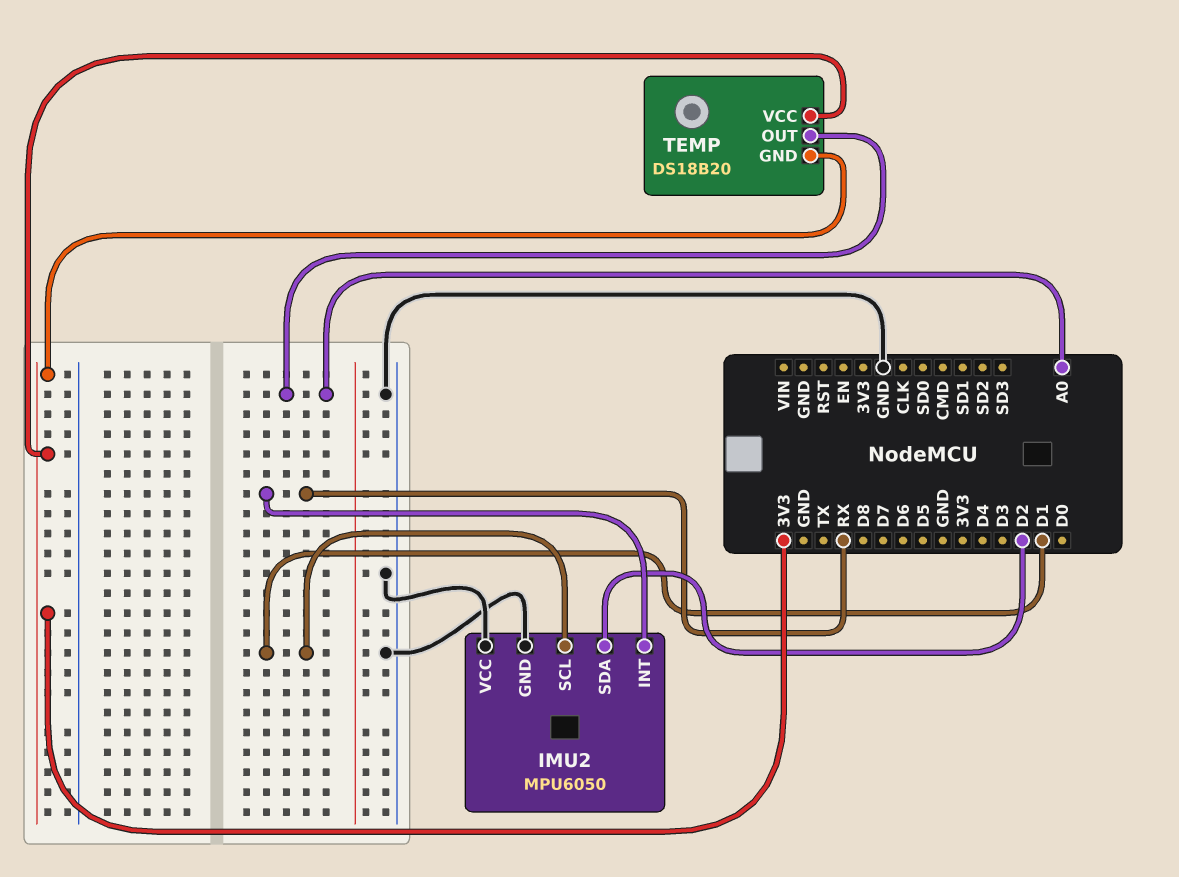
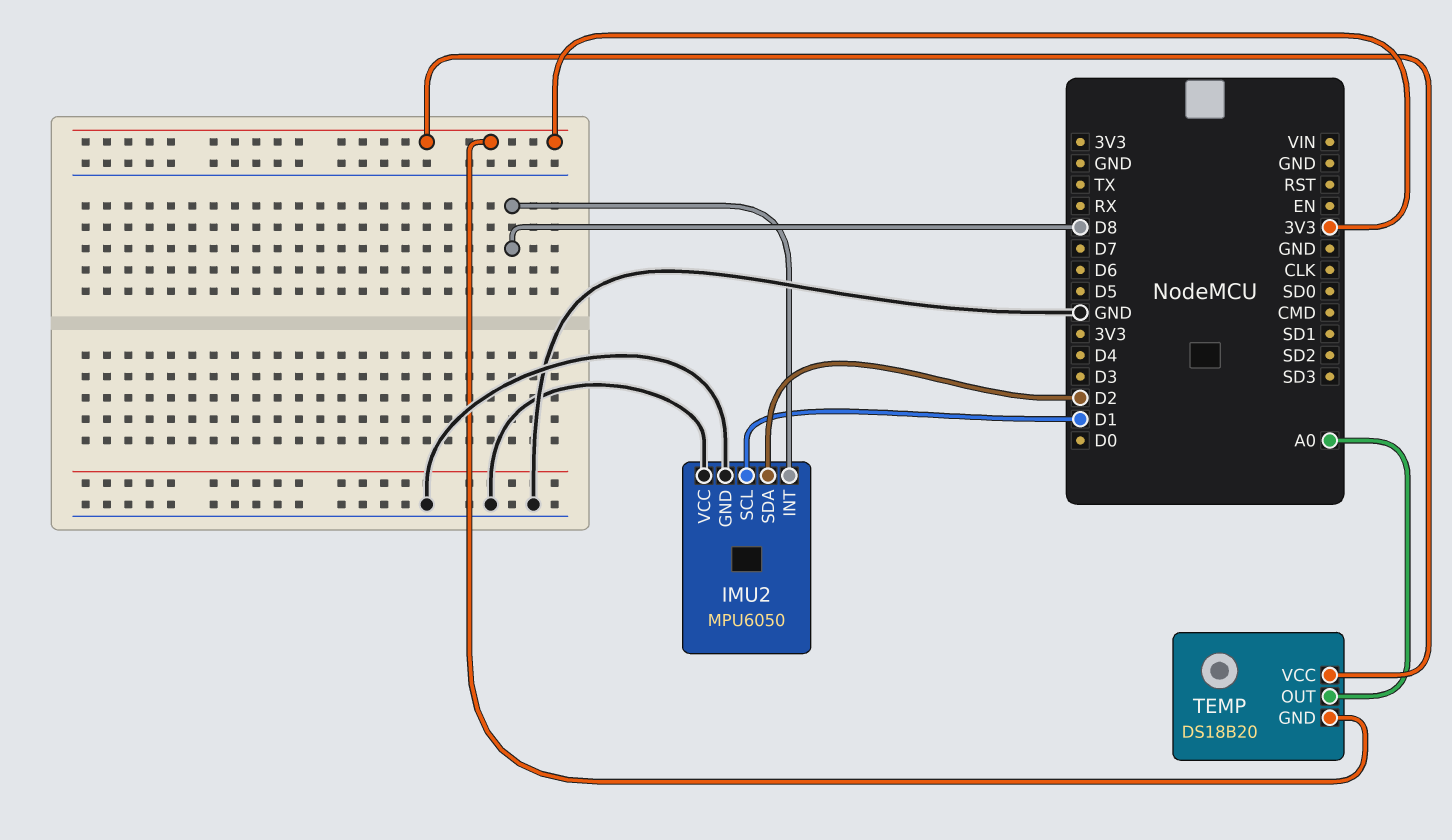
IMU2 pin INT: RX -> D8

